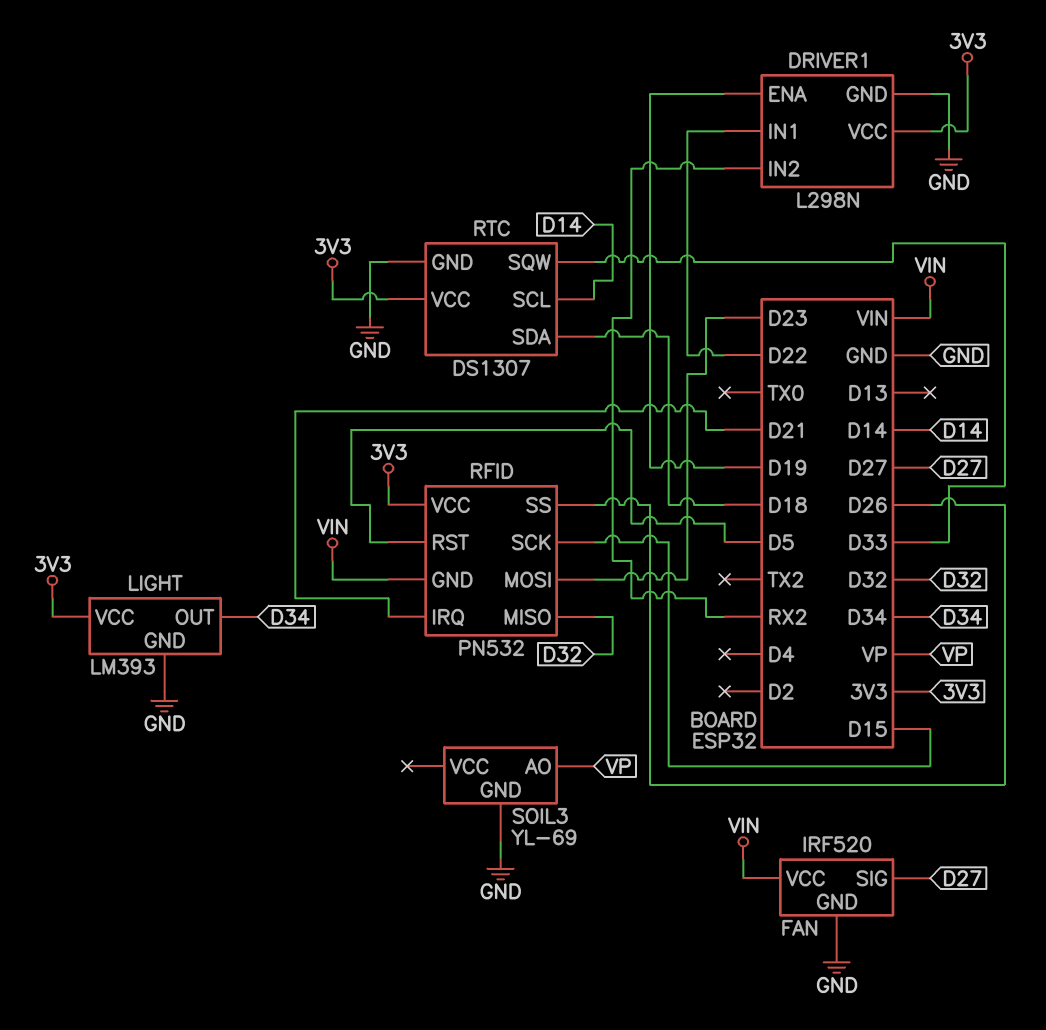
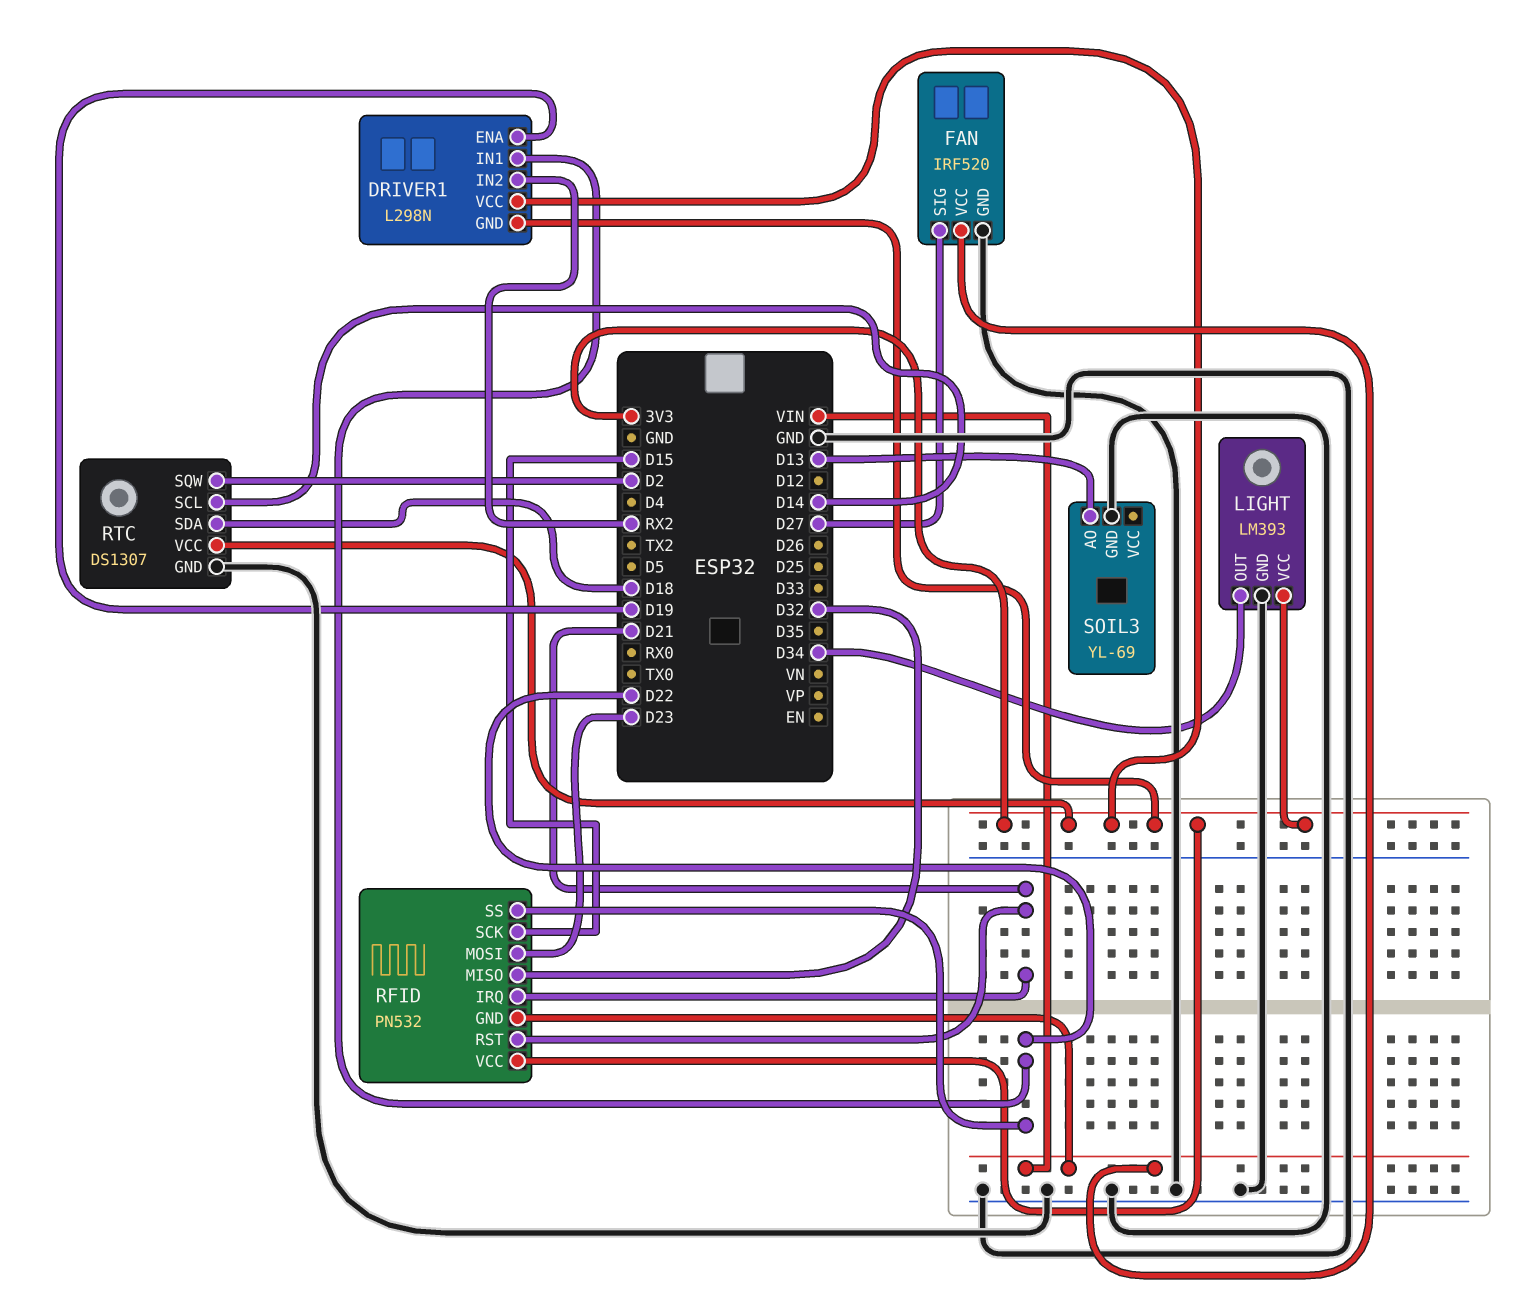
DRIVER1 pin GND: GND -> 3V3
RFID pin RST: D5 -> D21
RFID pin SS: D26 -> D22
RTC pin SQW: D33 -> D2
SOIL3 pin AO: VP -> D13

